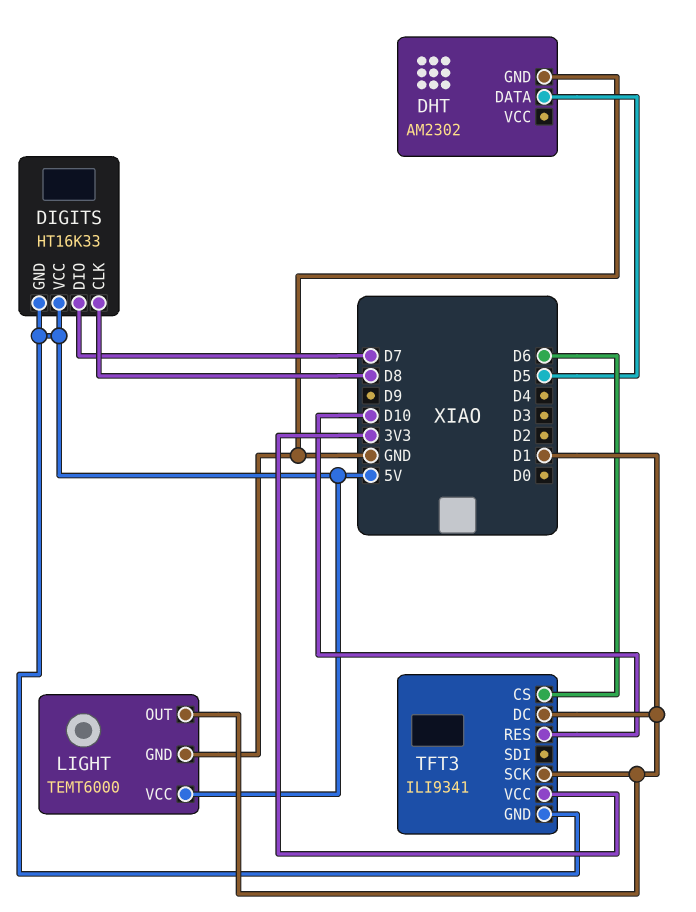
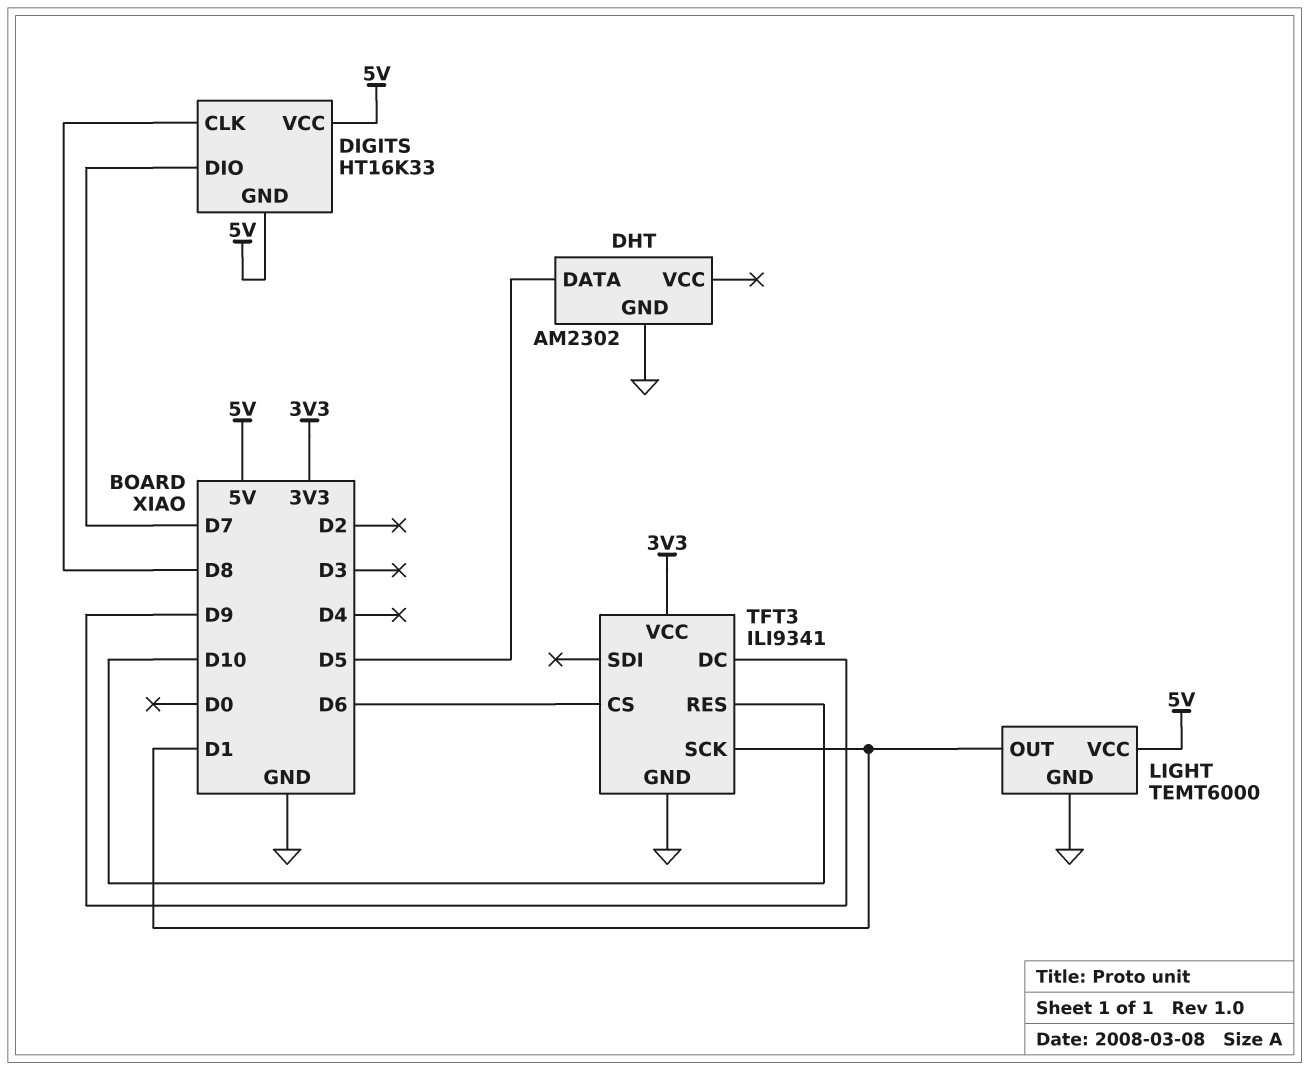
TFT3 pin DC: D1 -> D9
TFT3 pin GND: 5V -> GND

